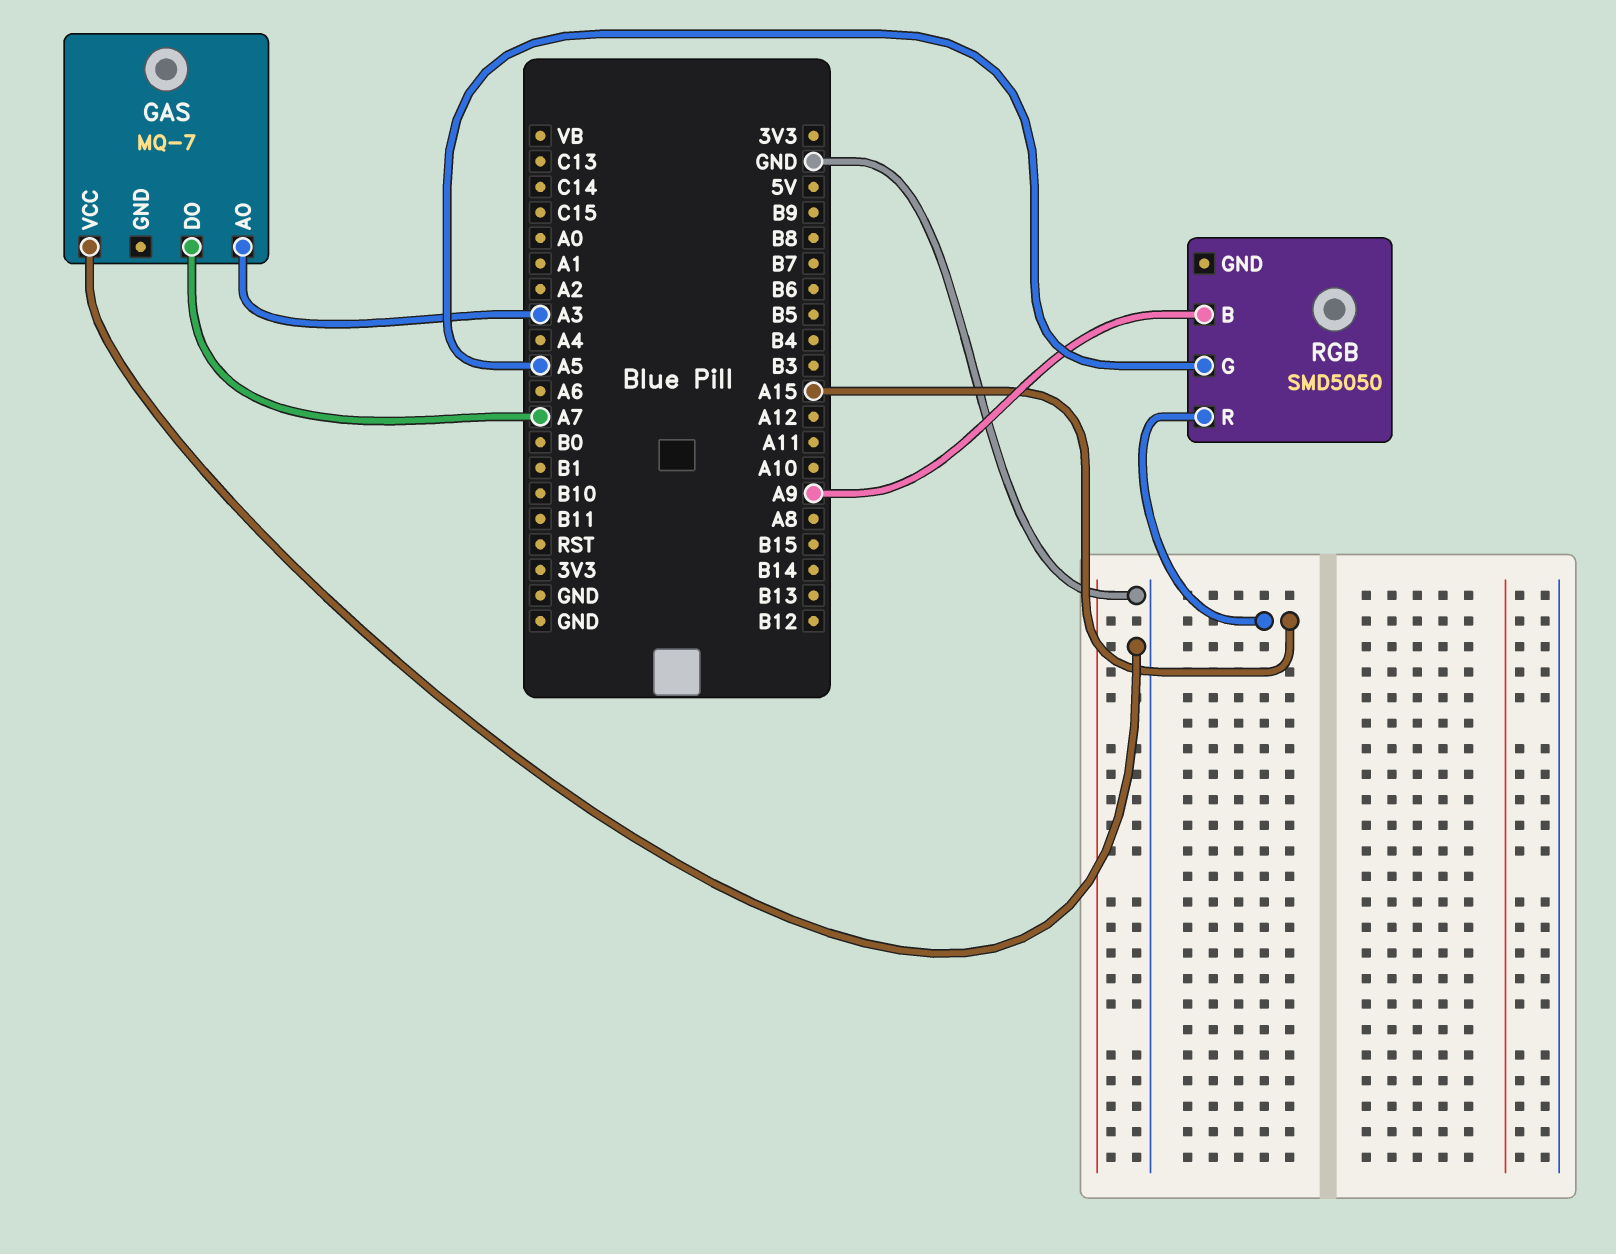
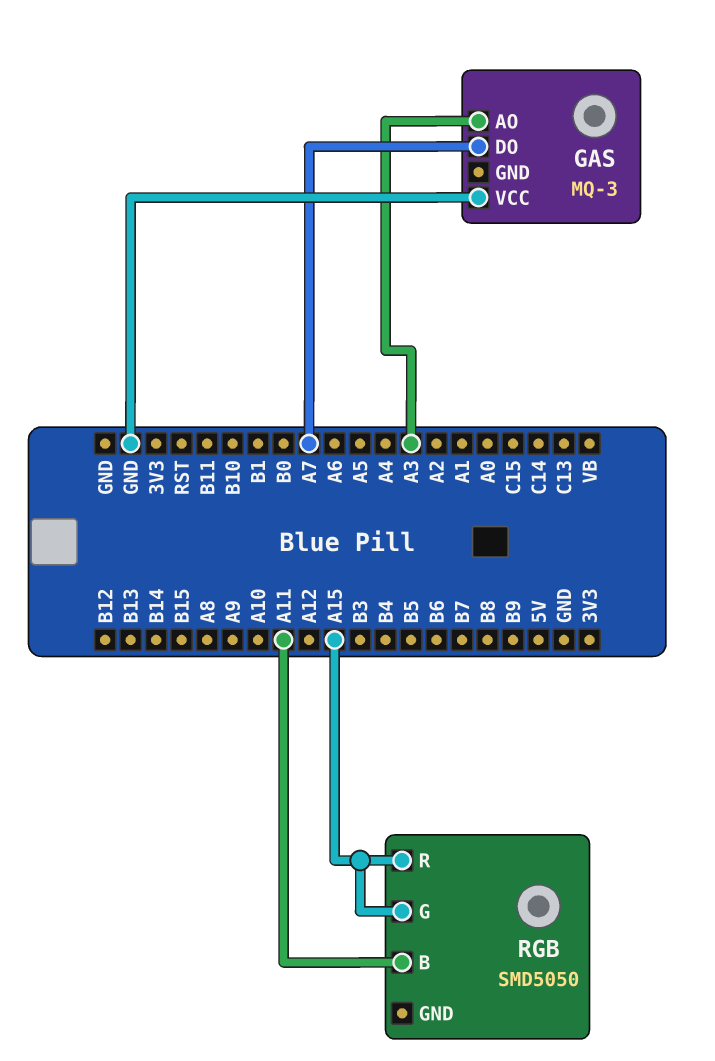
GAS: MQ-7 -> MQ-3
RGB pin B: A9 -> A11
RGB pin G: A5 -> A15

